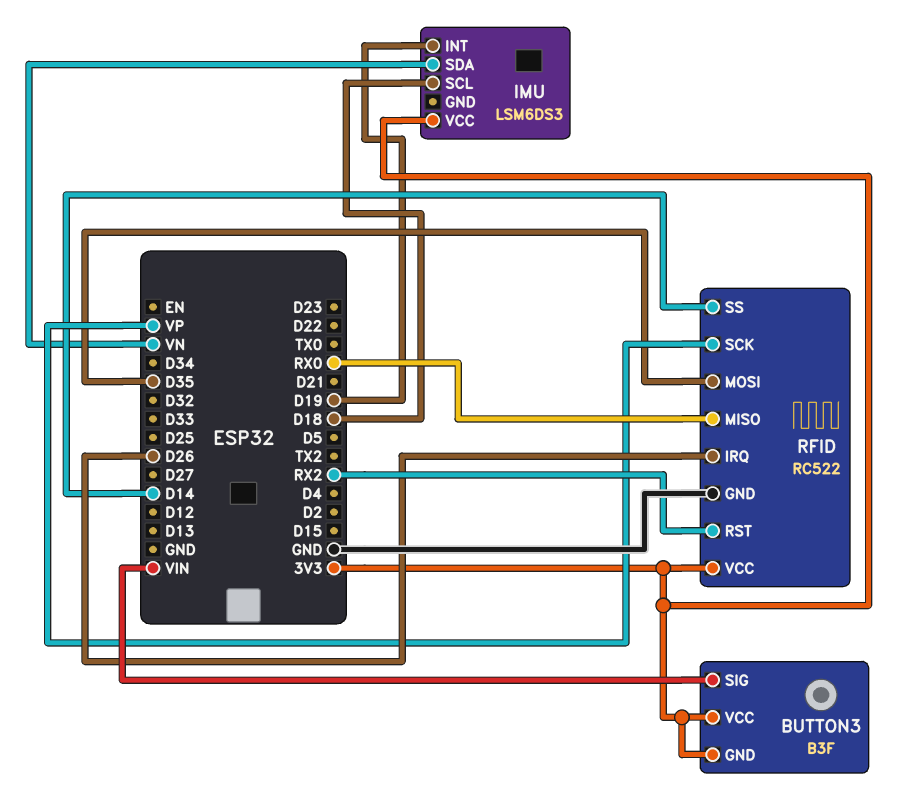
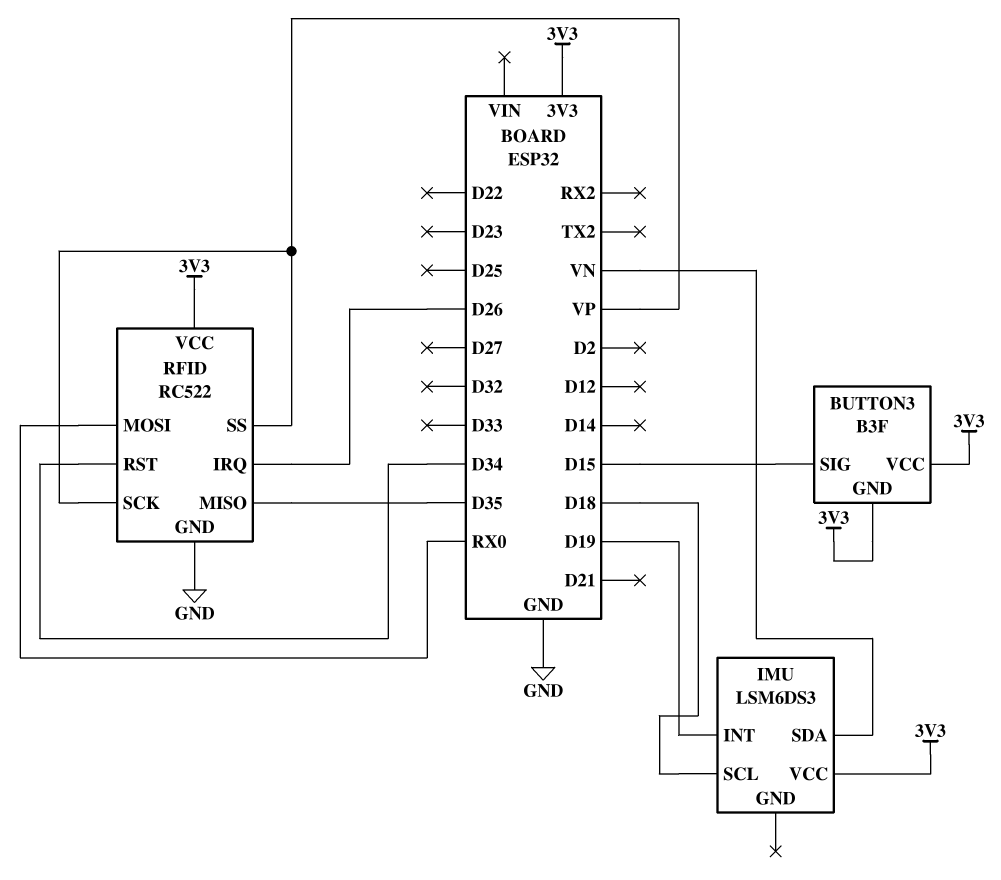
BUTTON3 pin SIG: VIN -> D15
RFID pin MISO: RX0 -> D35
RFID pin MOSI: D35 -> RX0
RFID pin RST: RX2 -> D34
RFID pin SS: D14 -> VP

